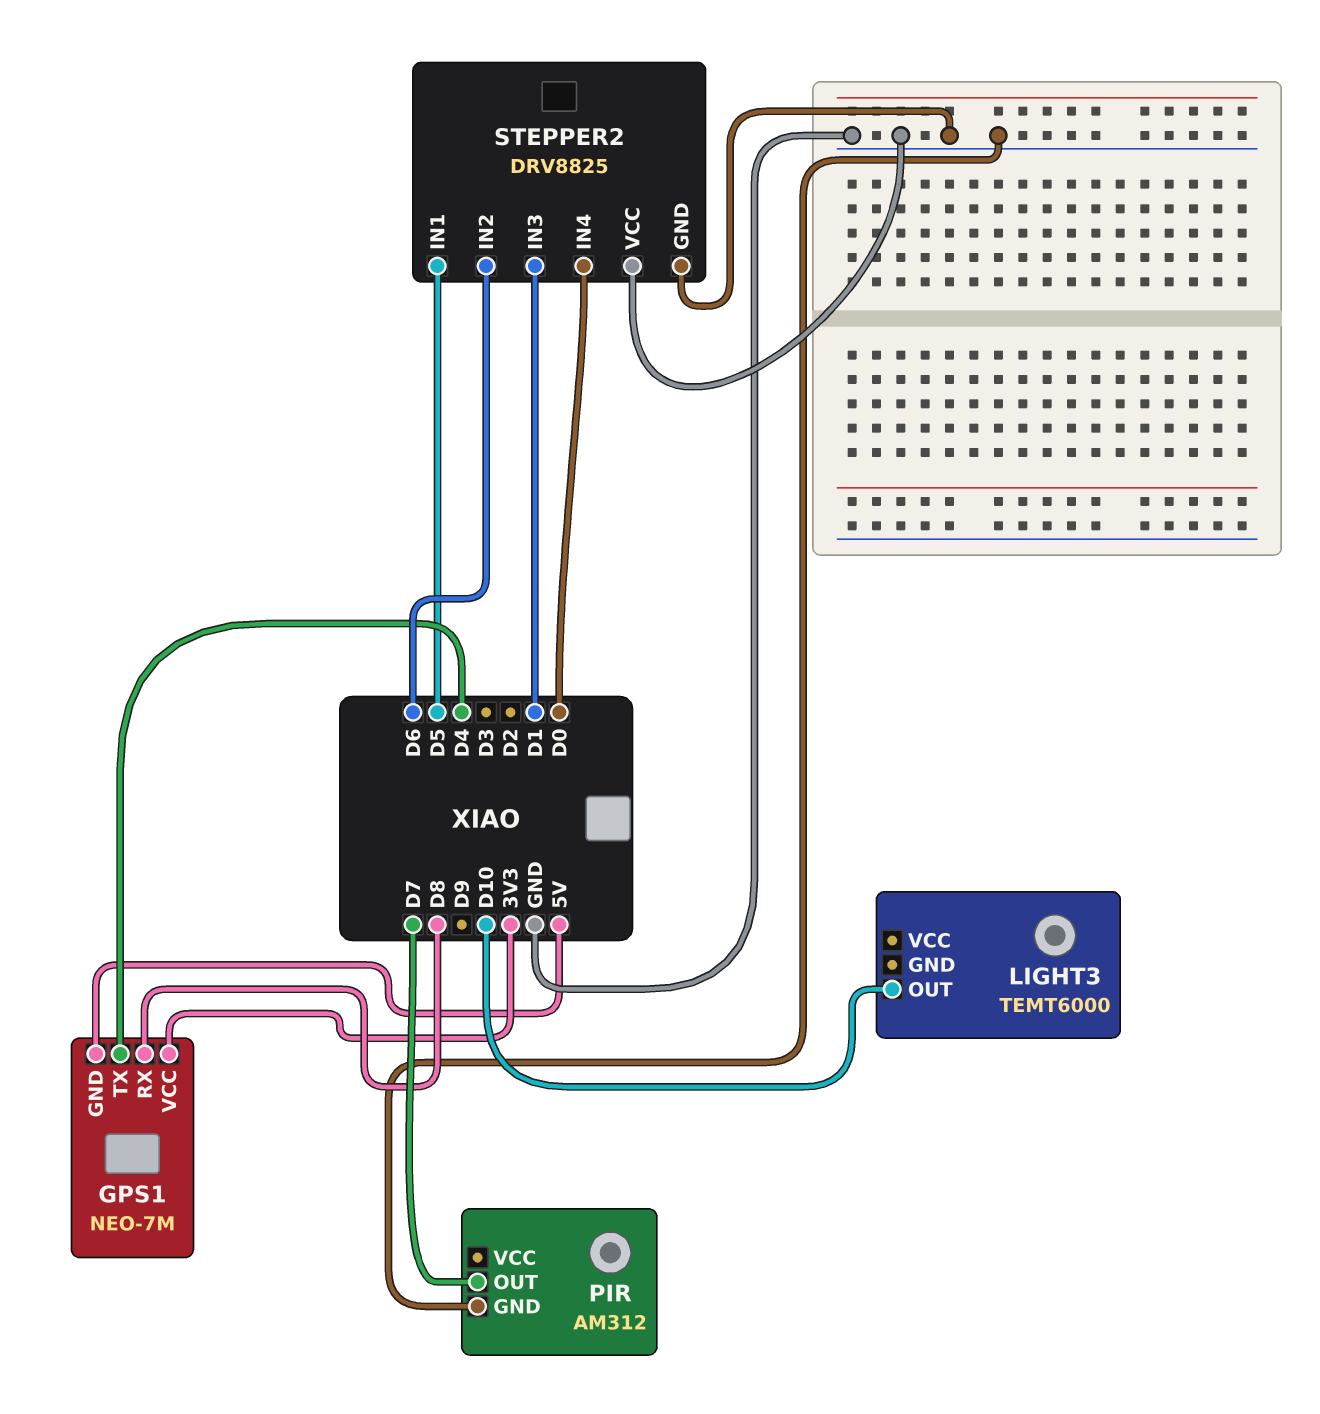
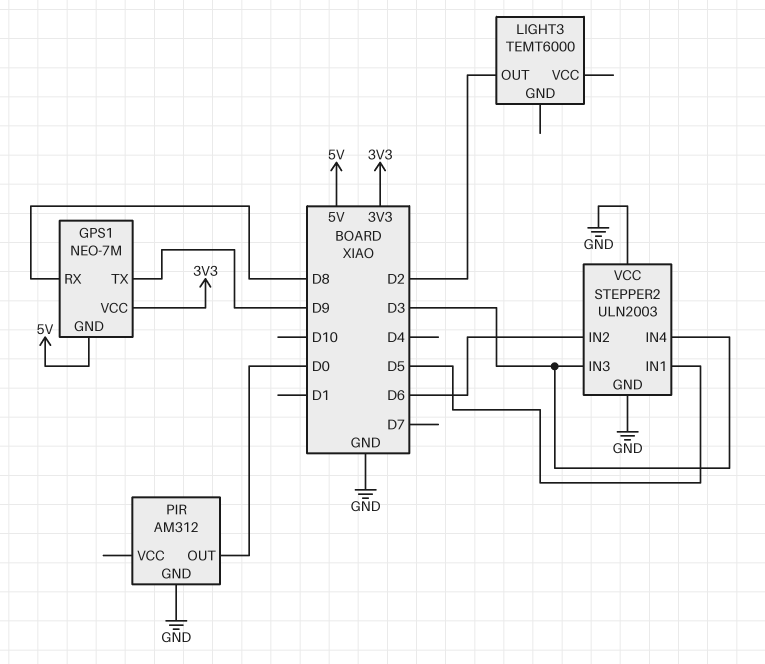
GPS1 pin TX: D4 -> D9
LIGHT3 pin OUT: D10 -> D2
PIR pin OUT: D7 -> D0
STEPPER2: DRV8825 -> ULN2003
STEPPER2 pin IN3: D1 -> D3
STEPPER2 pin IN4: D0 -> D3

